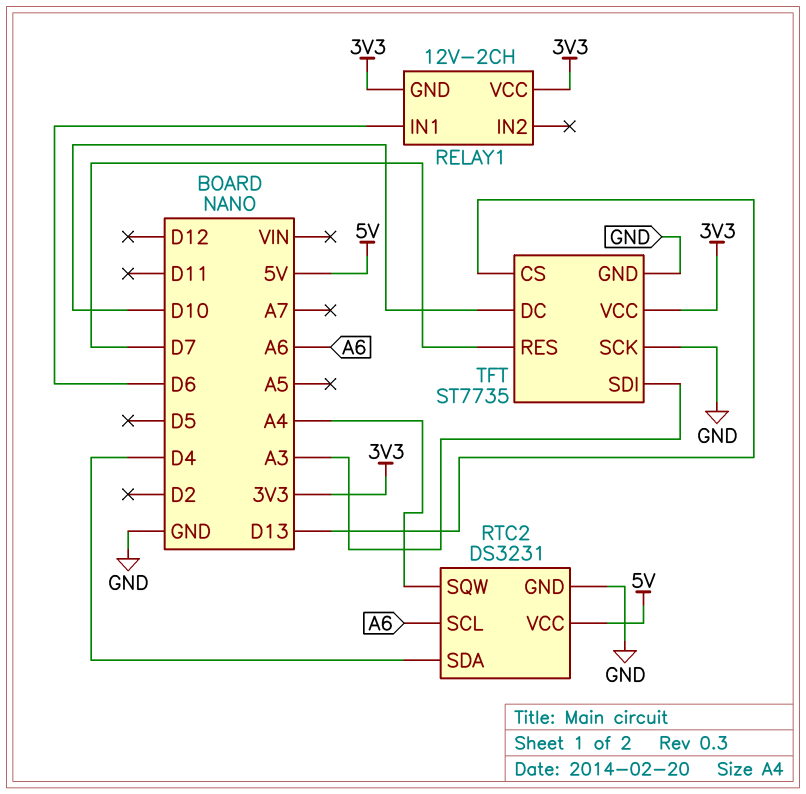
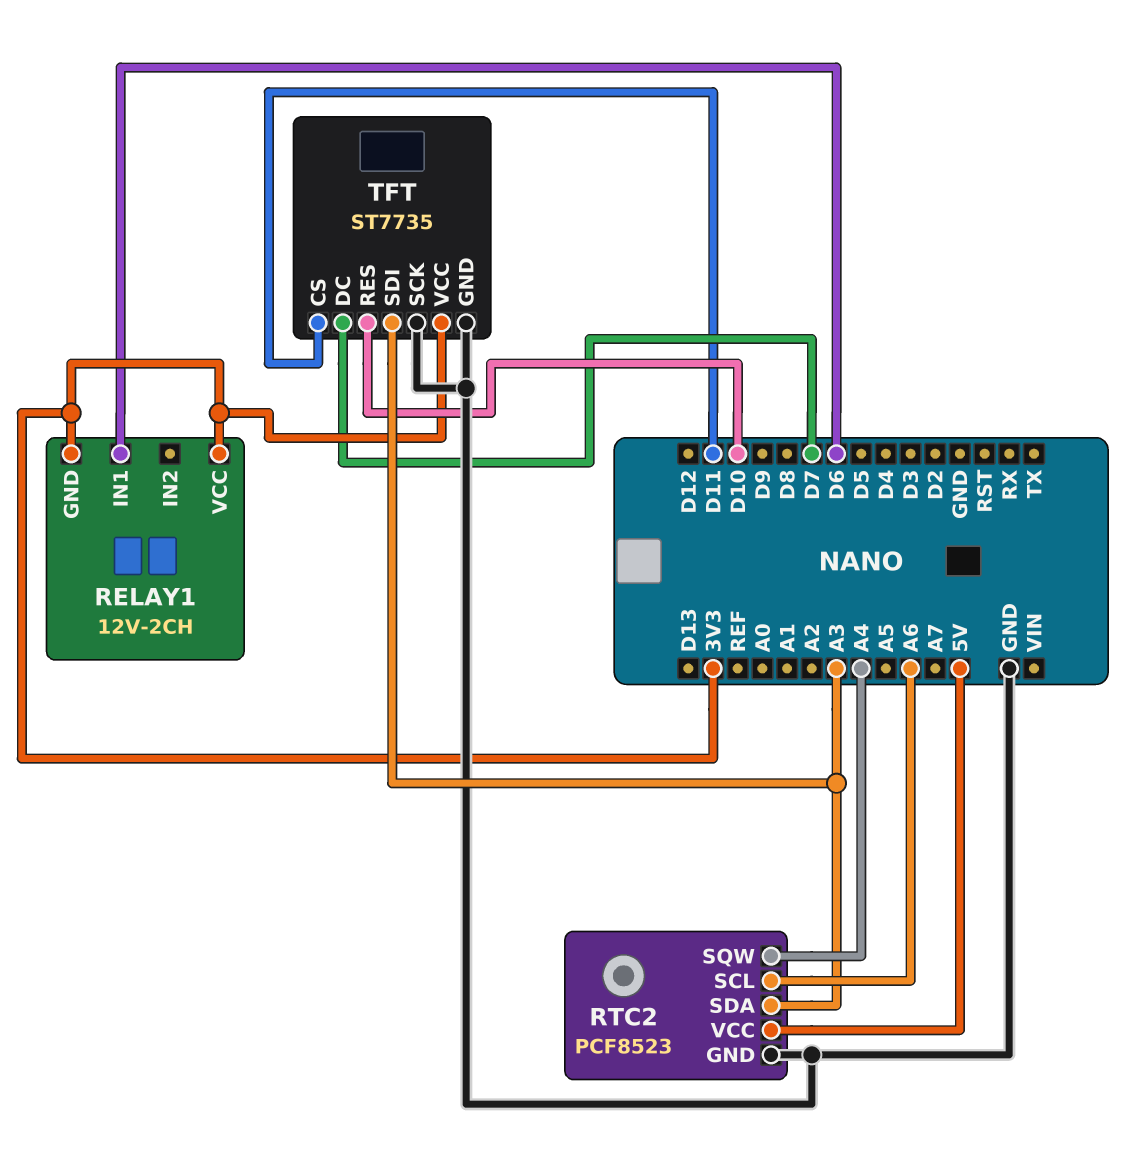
RTC2: DS3231 -> PCF8523
RTC2 pin SDA: D4 -> A3
TFT pin CS: D13 -> D11
TFT pin DC: D10 -> D7
TFT pin RES: D7 -> D10

